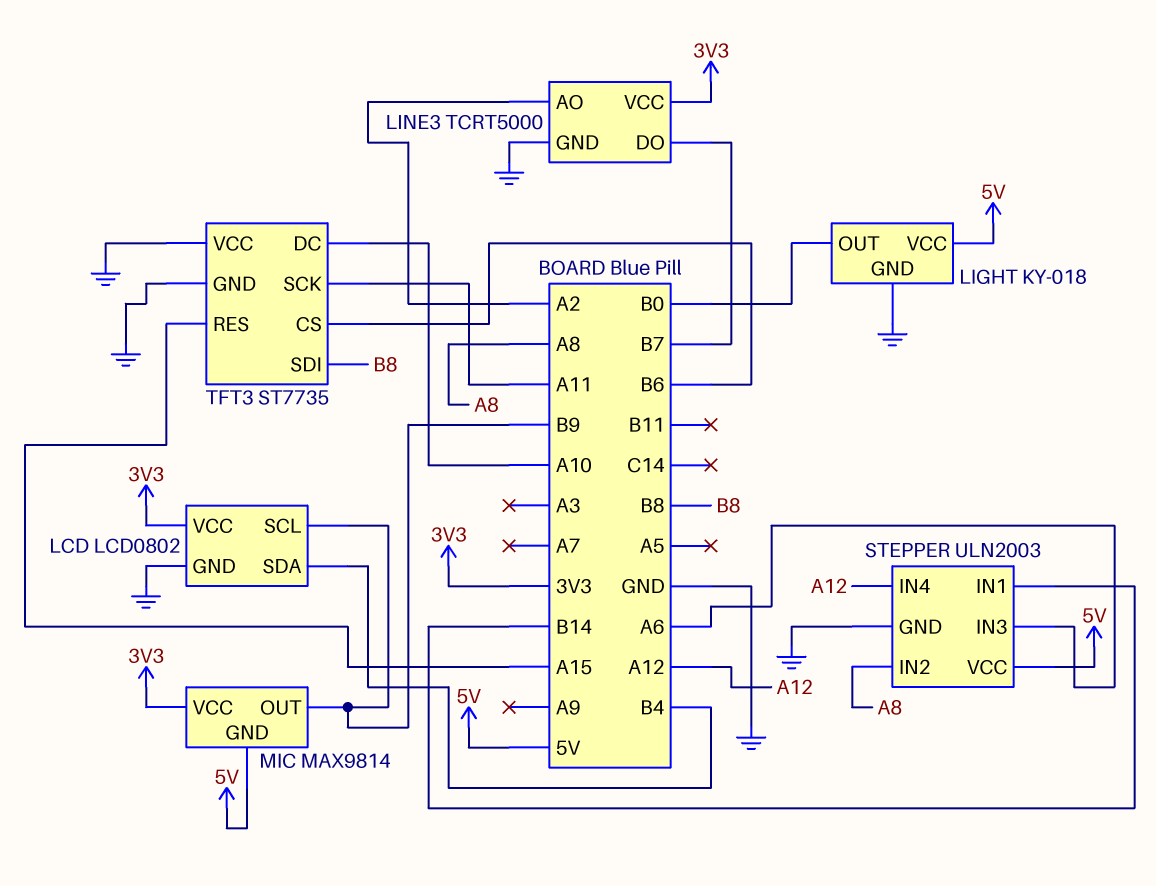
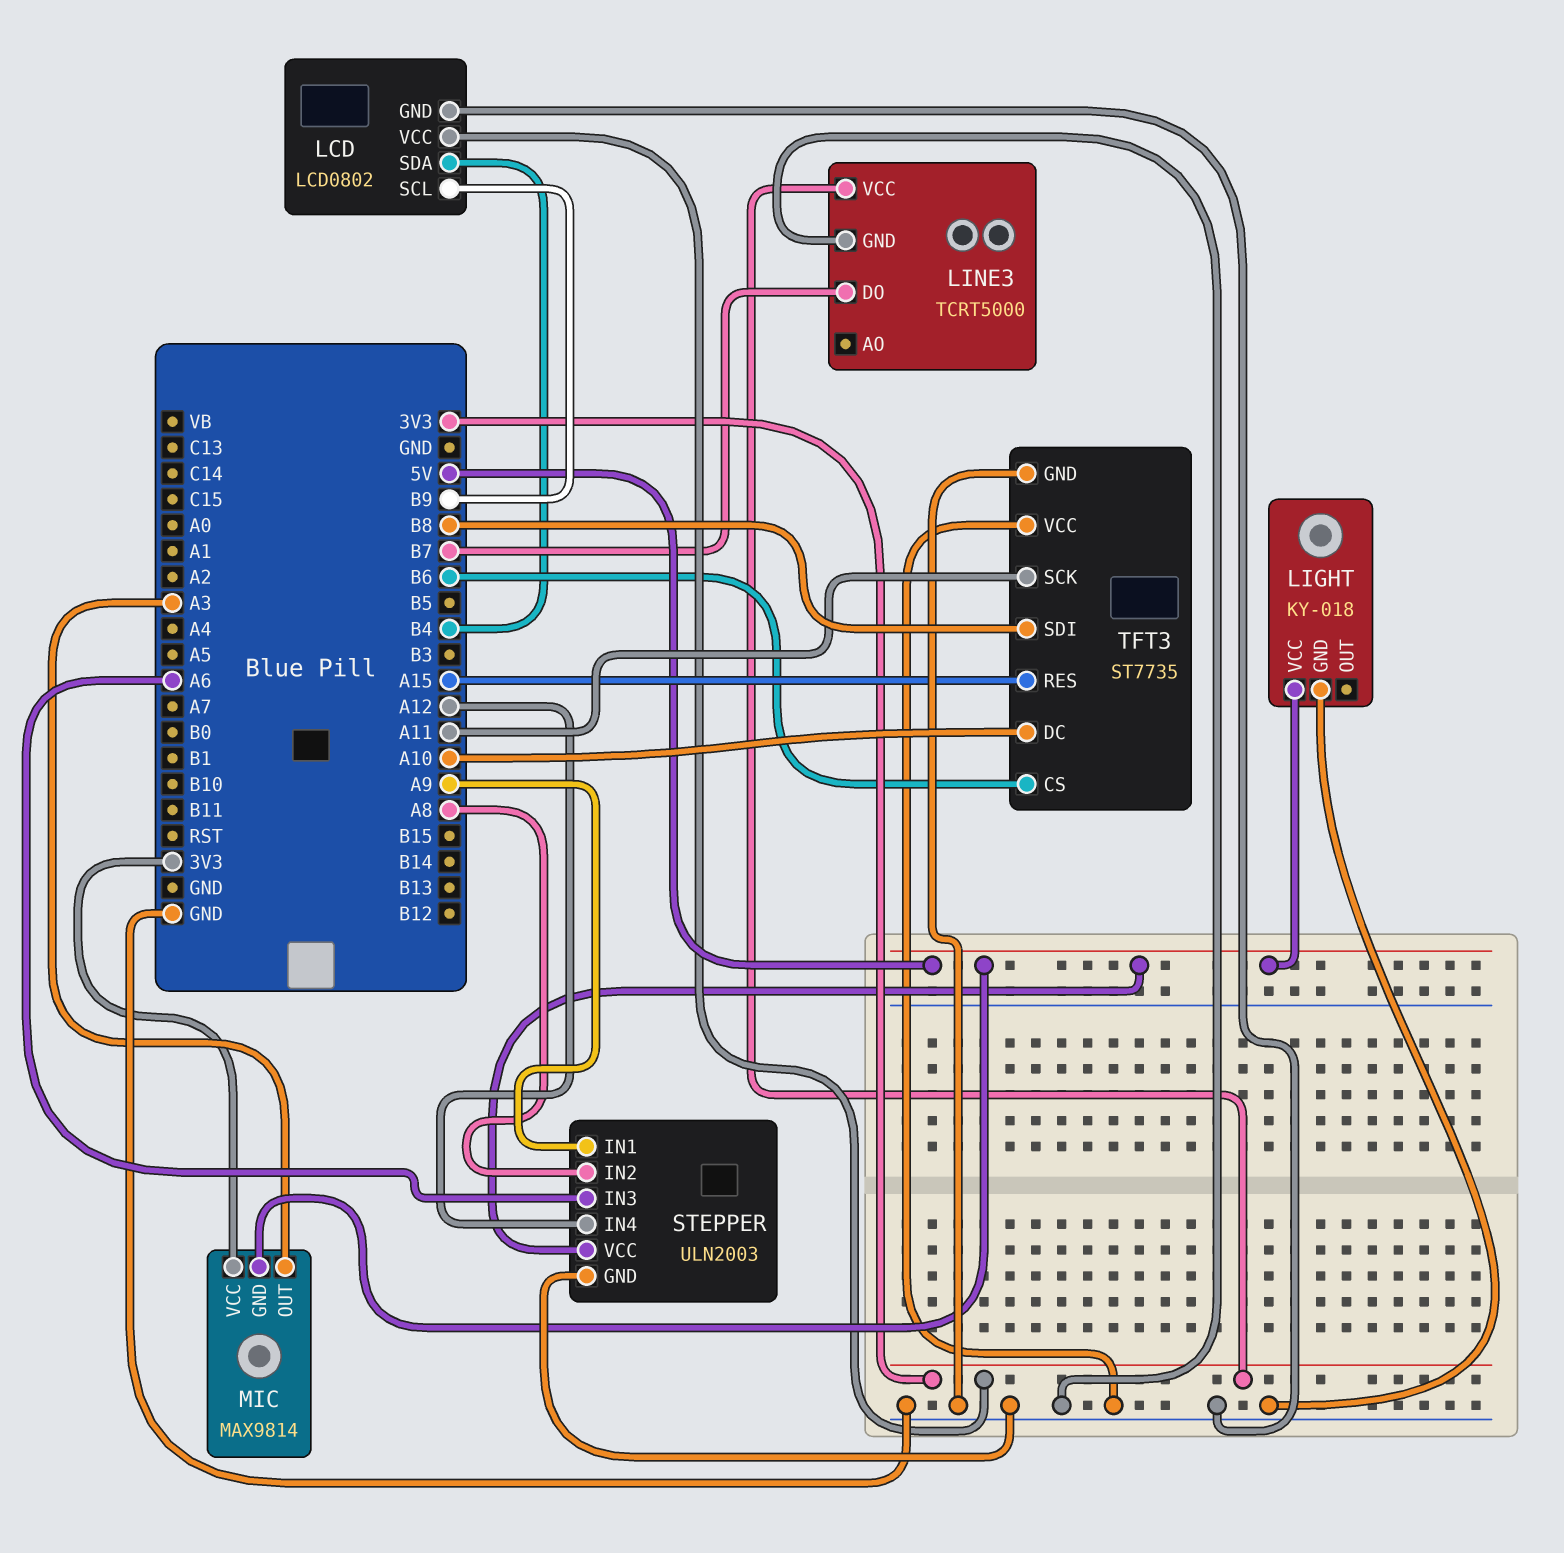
LIGHT pin OUT: B0 -> none
LINE3 pin AO: A2 -> none
MIC pin OUT: B9 -> A3
STEPPER pin IN1: B14 -> A9

